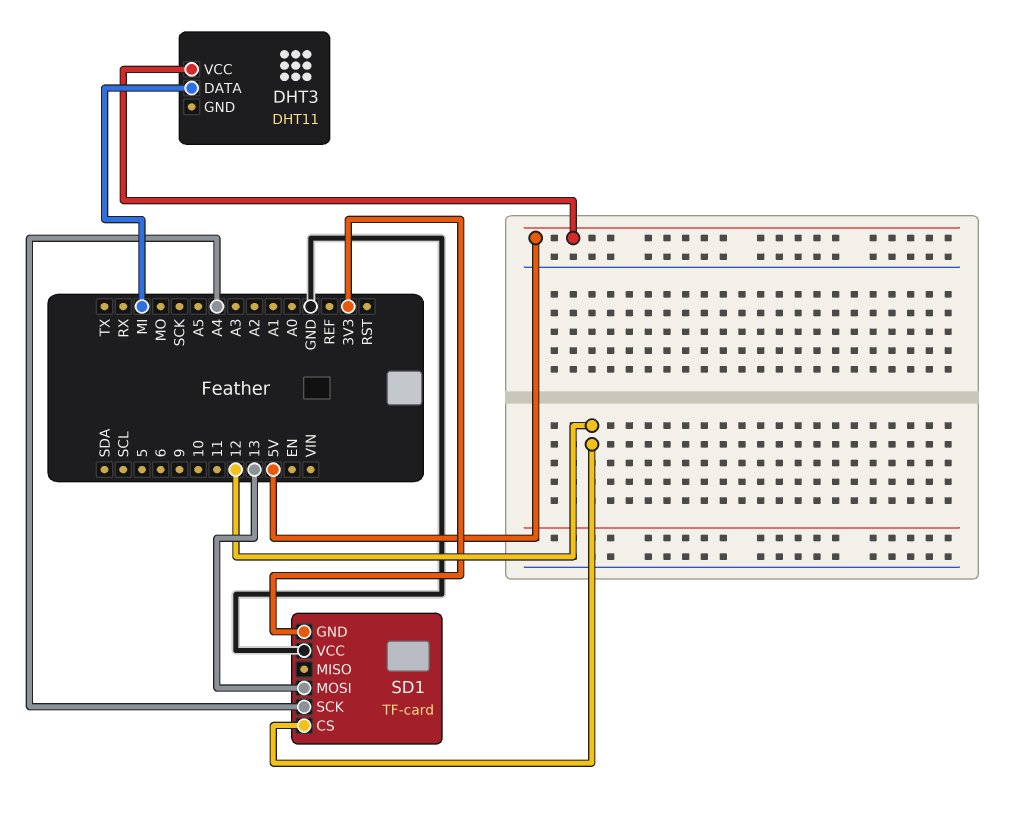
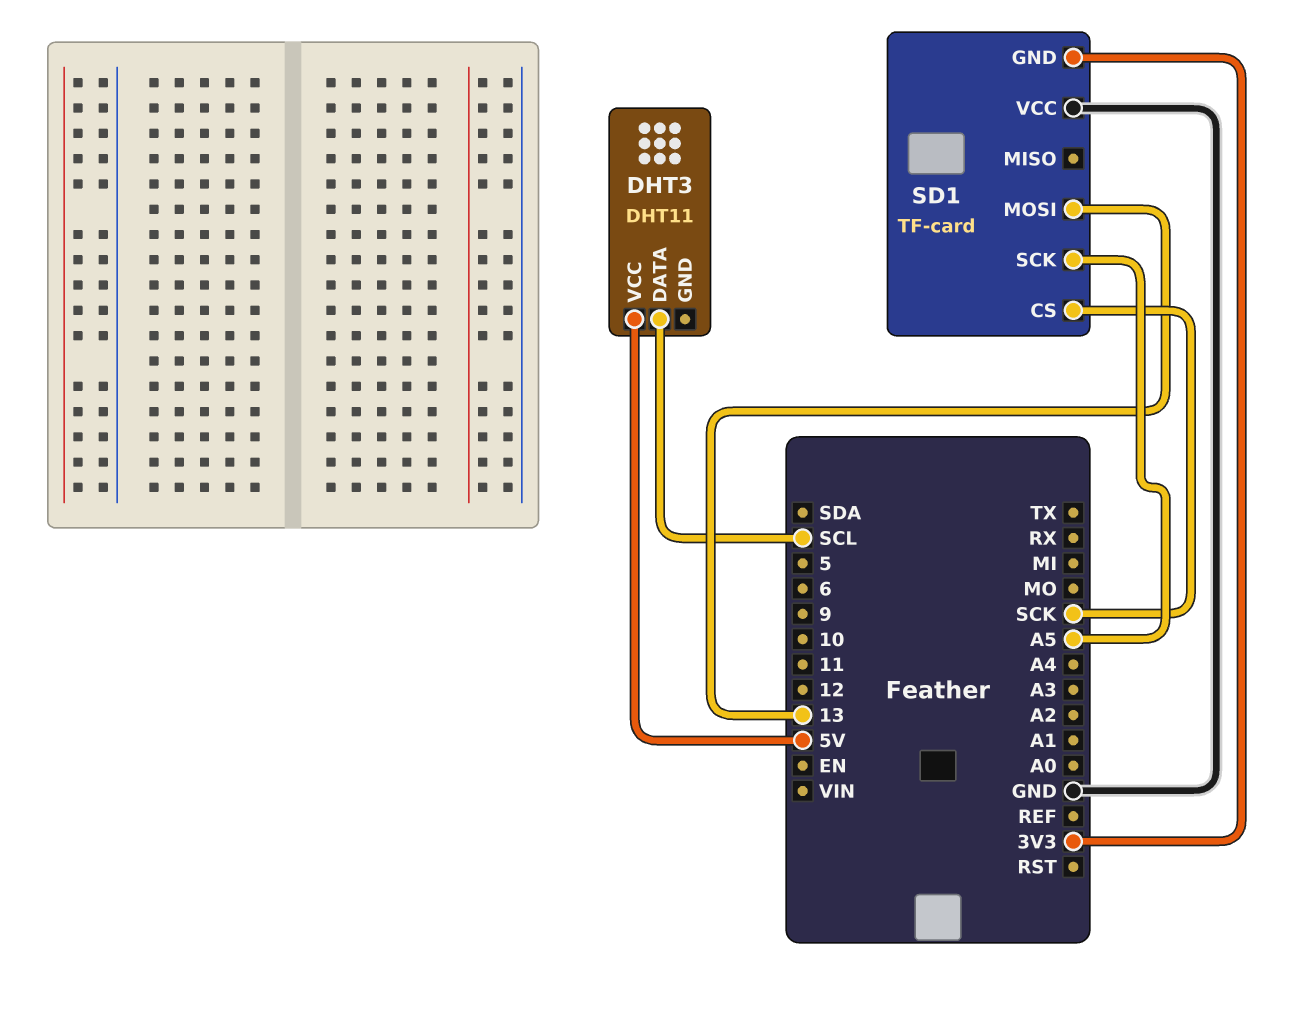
DHT3 pin DATA: MI -> SCL
SD1 pin CS: 12 -> SCK
SD1 pin SCK: A4 -> A5

